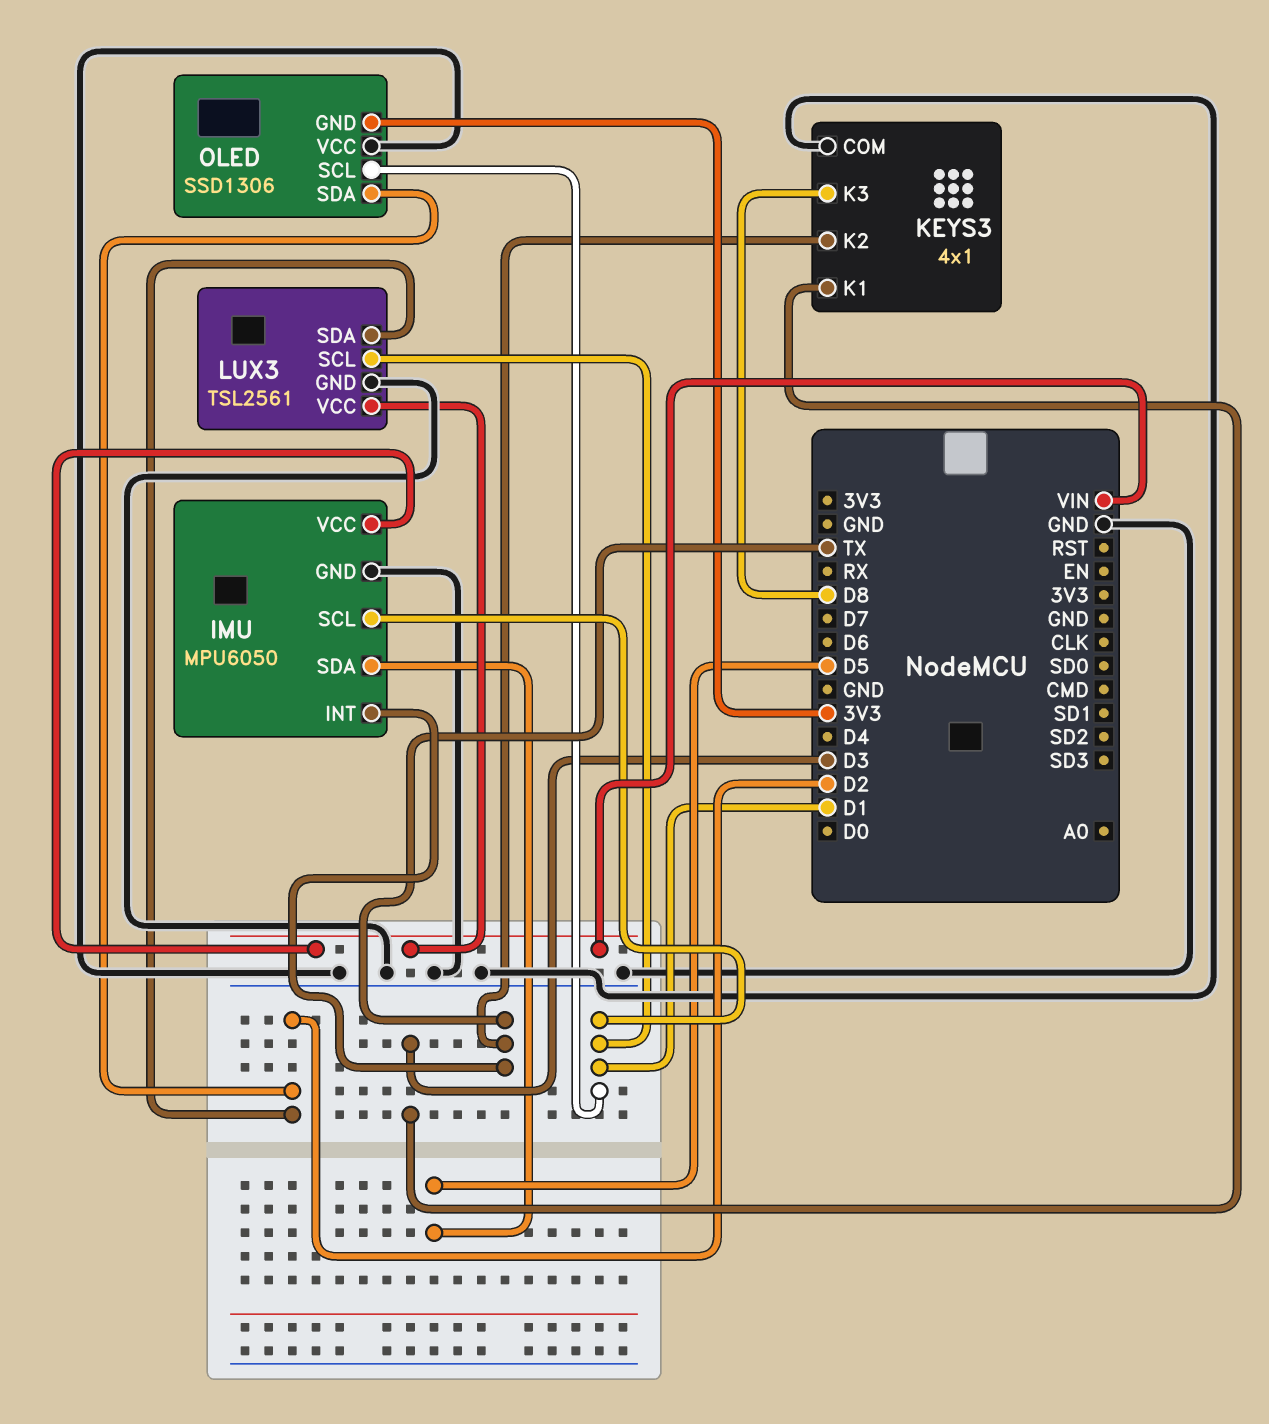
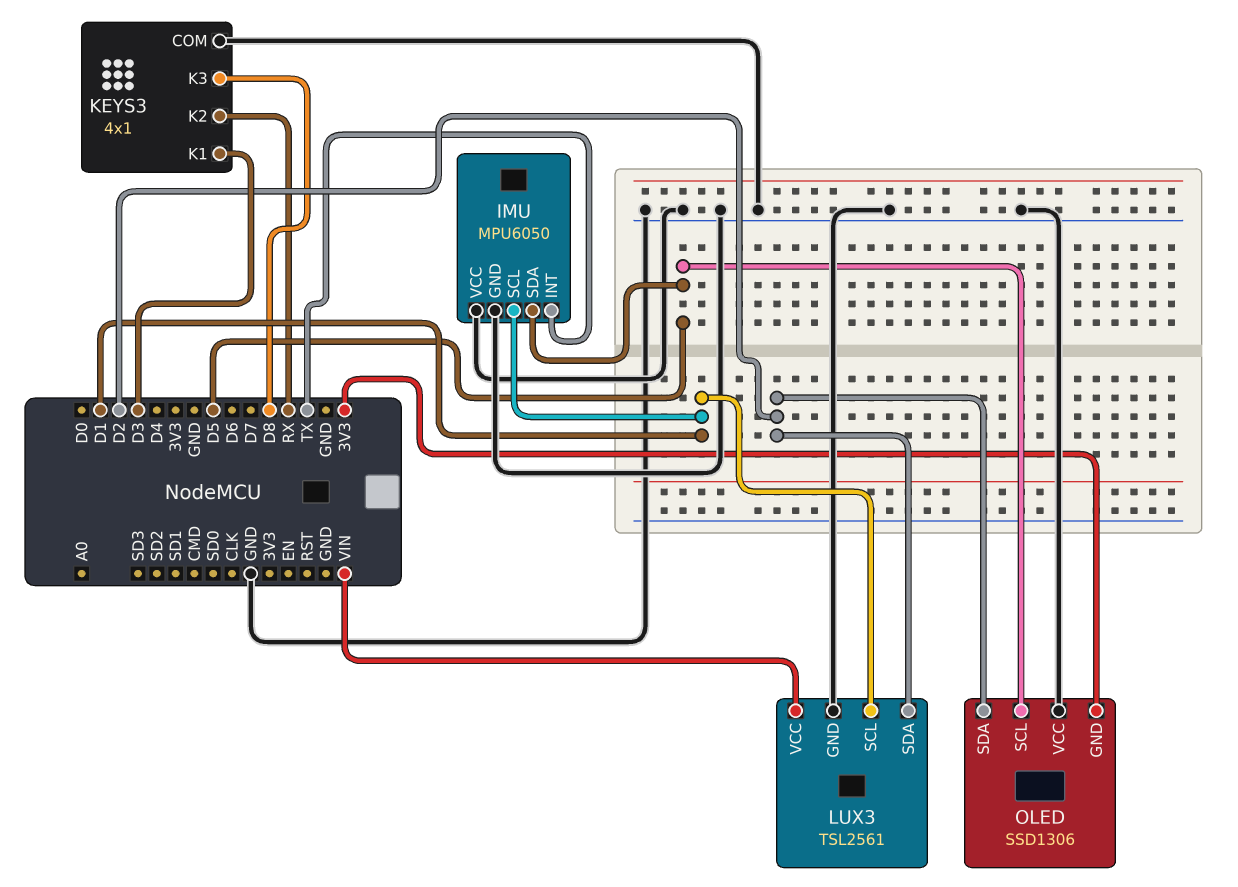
IMU pin VCC: VIN -> GND
KEYS3 pin K2: TX -> RX
OLED pin SCL: D1 -> D5

